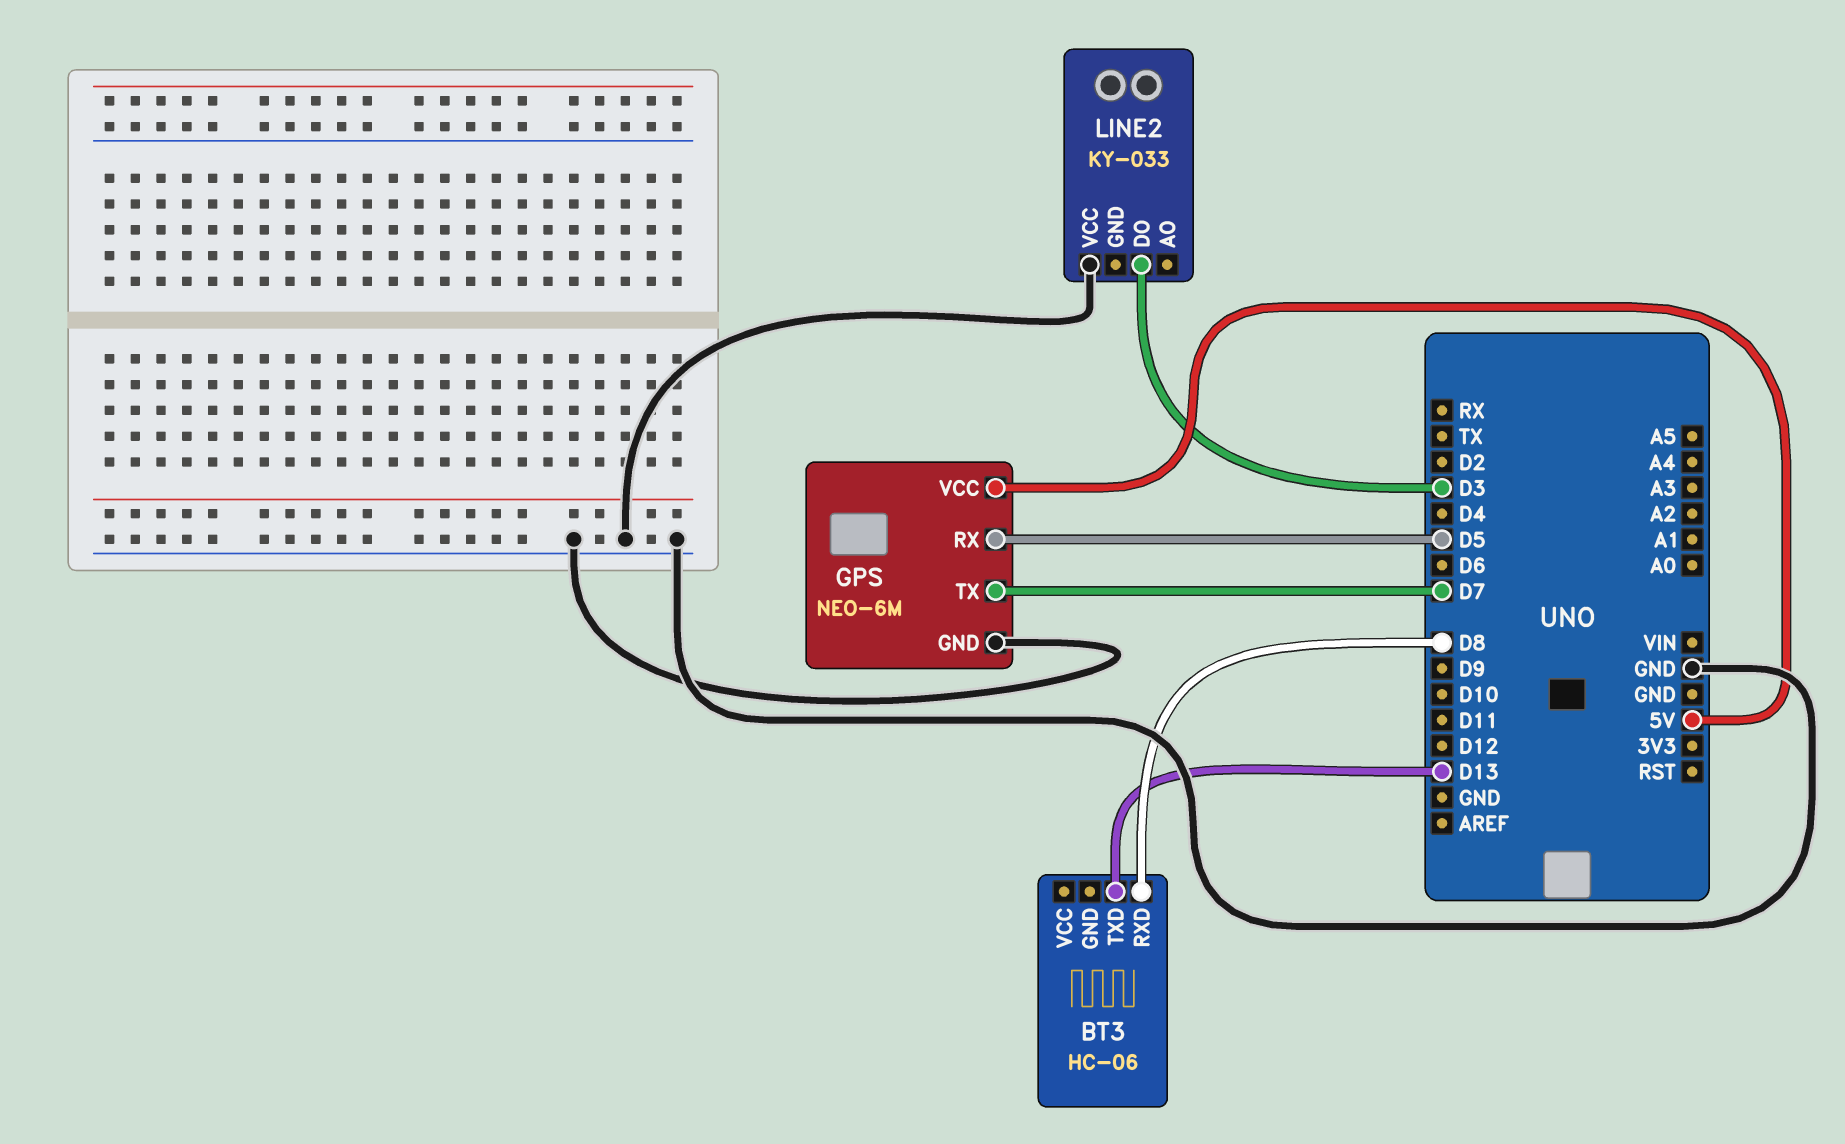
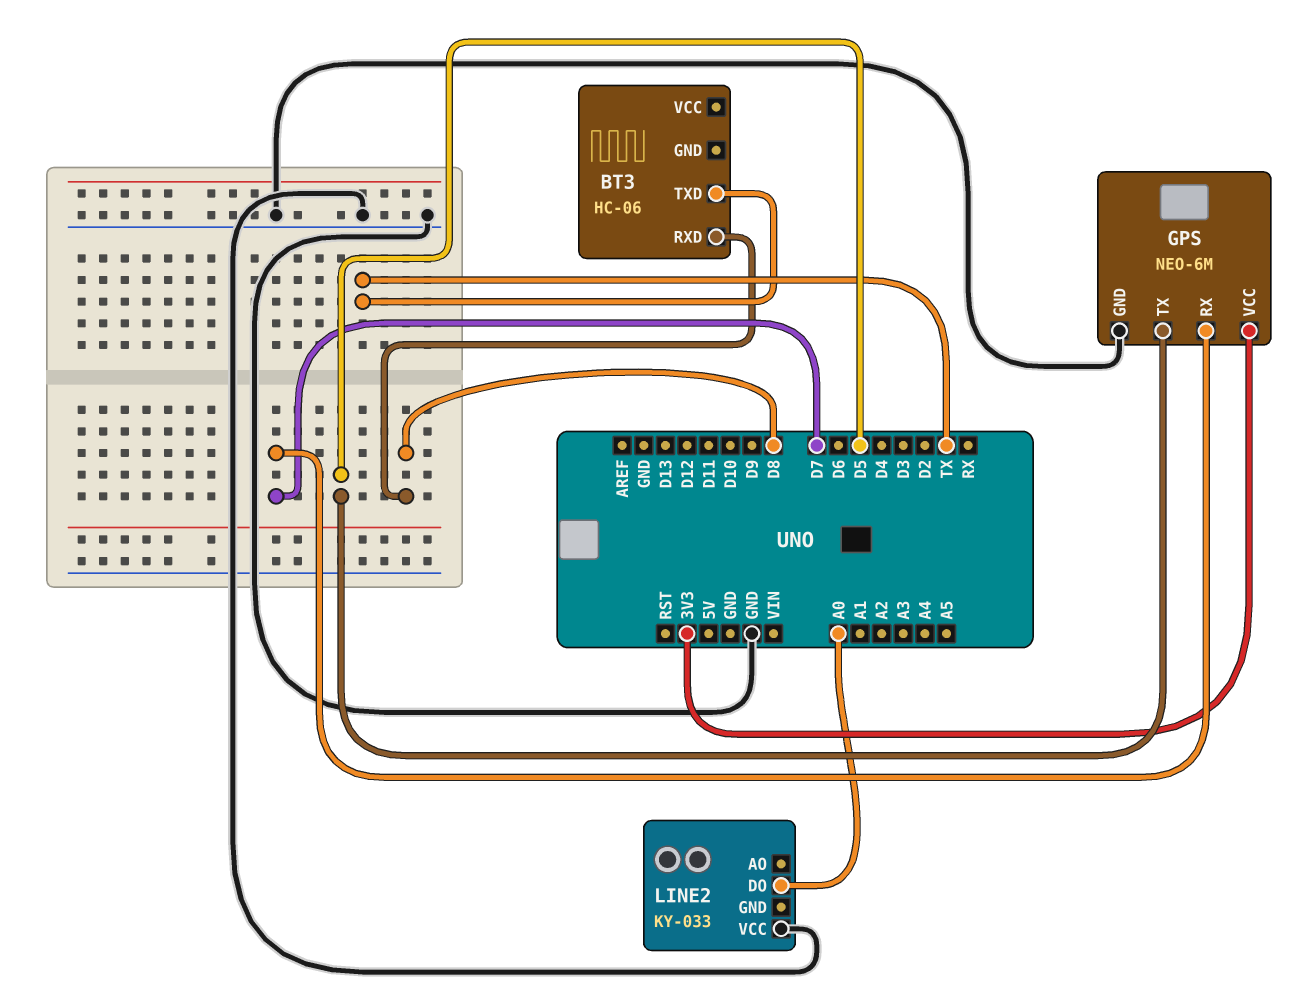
BT3 pin TXD: D13 -> TX
GPS pin RX: D5 -> D7
GPS pin TX: D7 -> D5
GPS pin VCC: 5V -> 3V3
LINE2 pin DO: D3 -> A0

